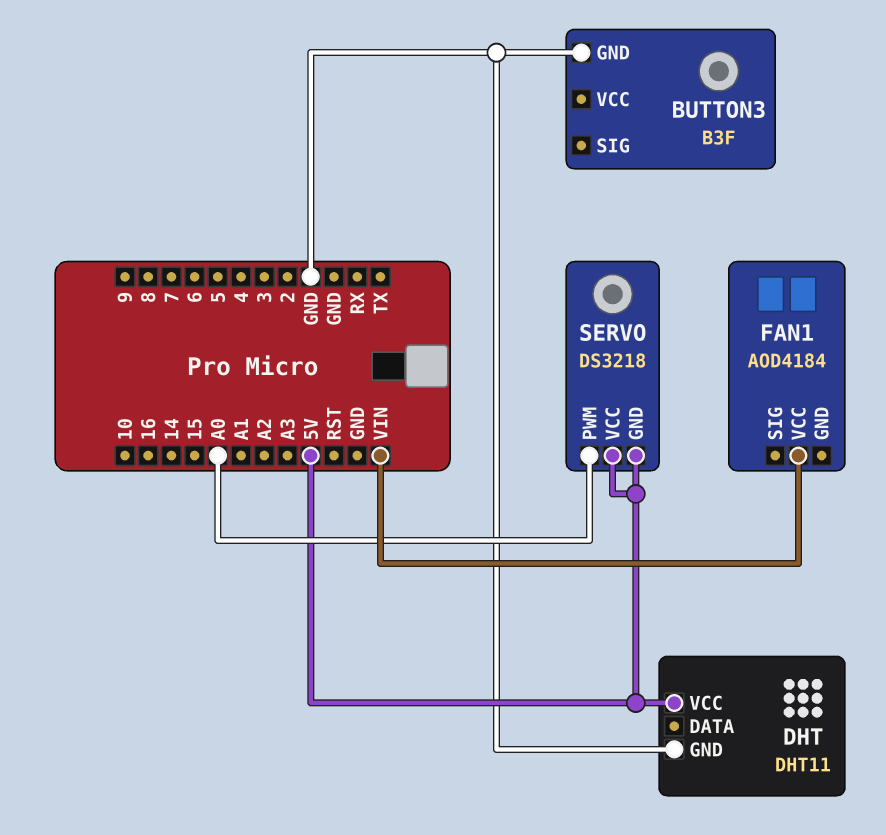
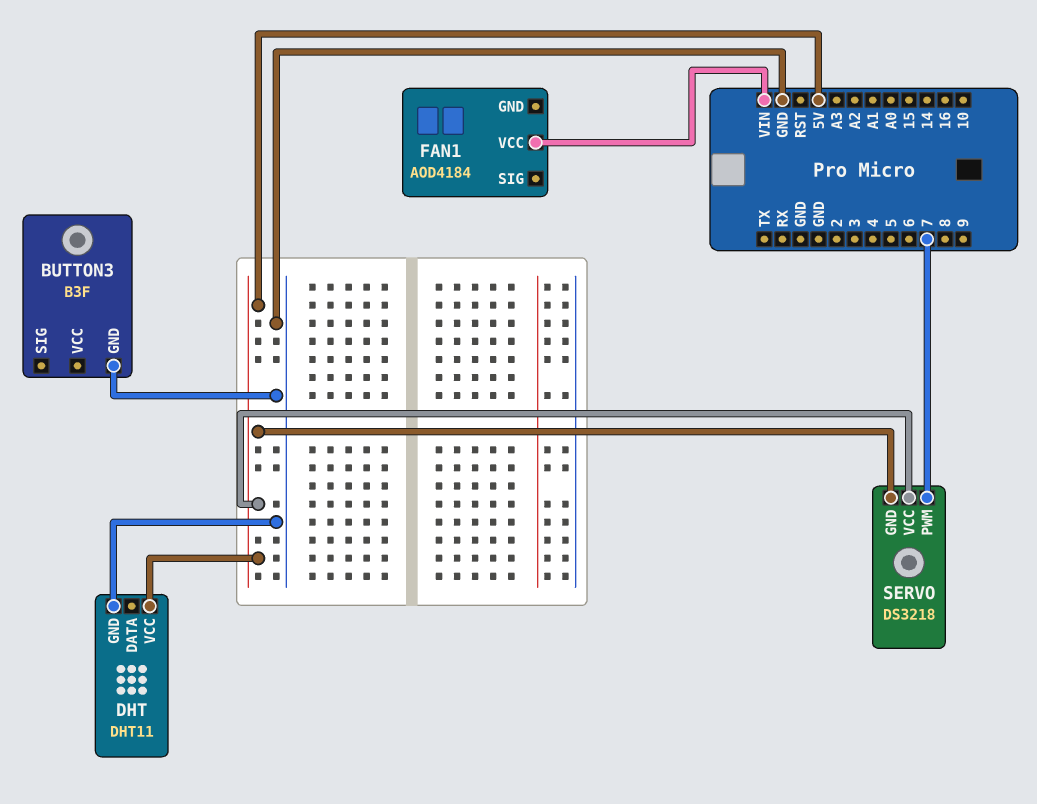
SERVO pin PWM: A0 -> 7

